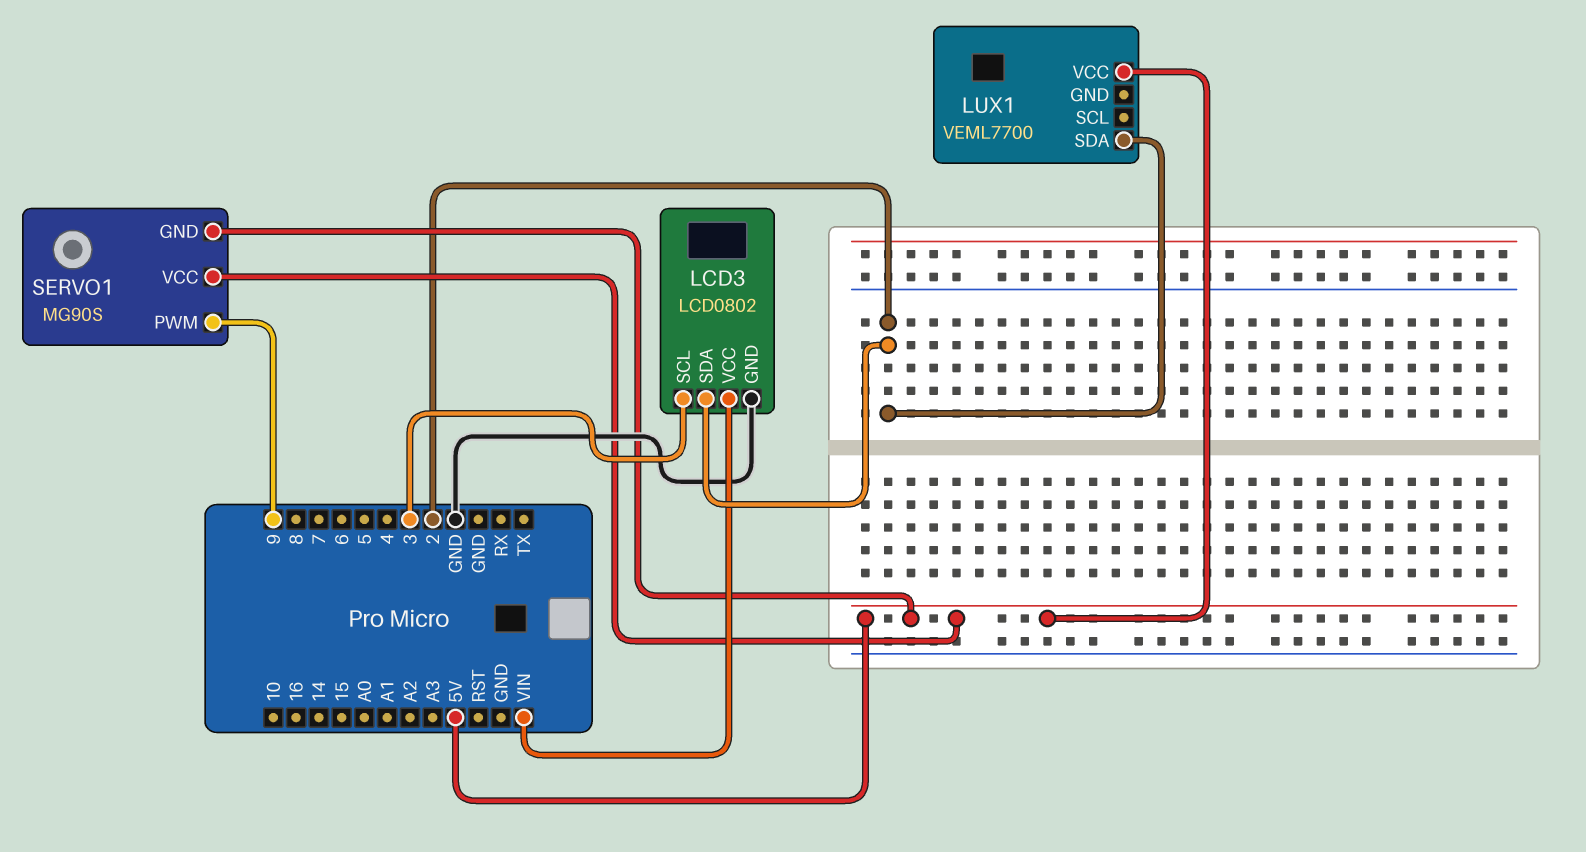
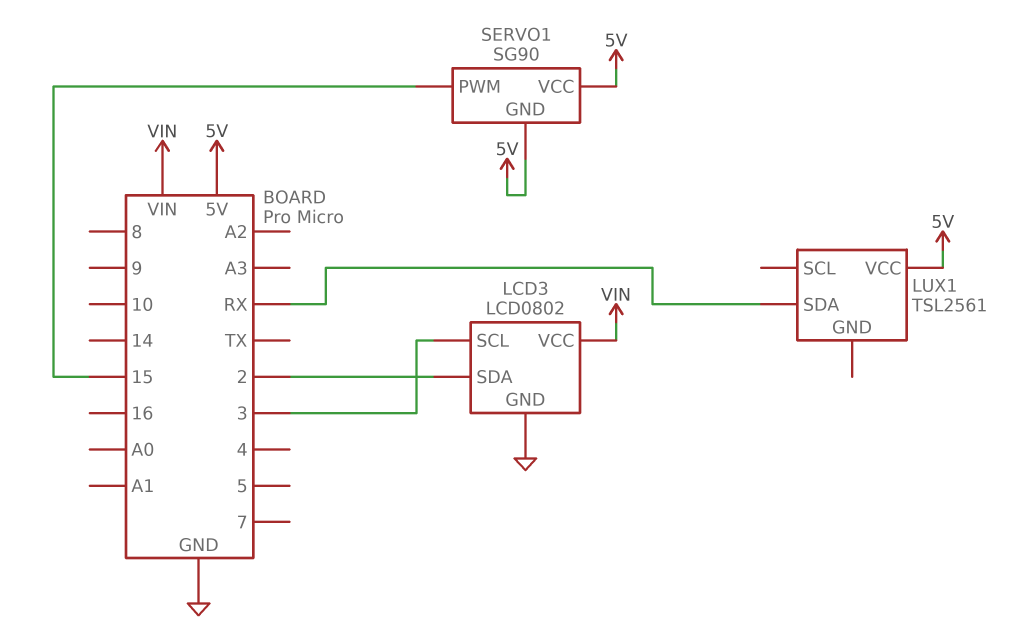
LUX1: VEML7700 -> TSL2561
LUX1 pin SDA: 2 -> RX
SERVO1: MG90S -> SG90
SERVO1 pin PWM: 9 -> 15

